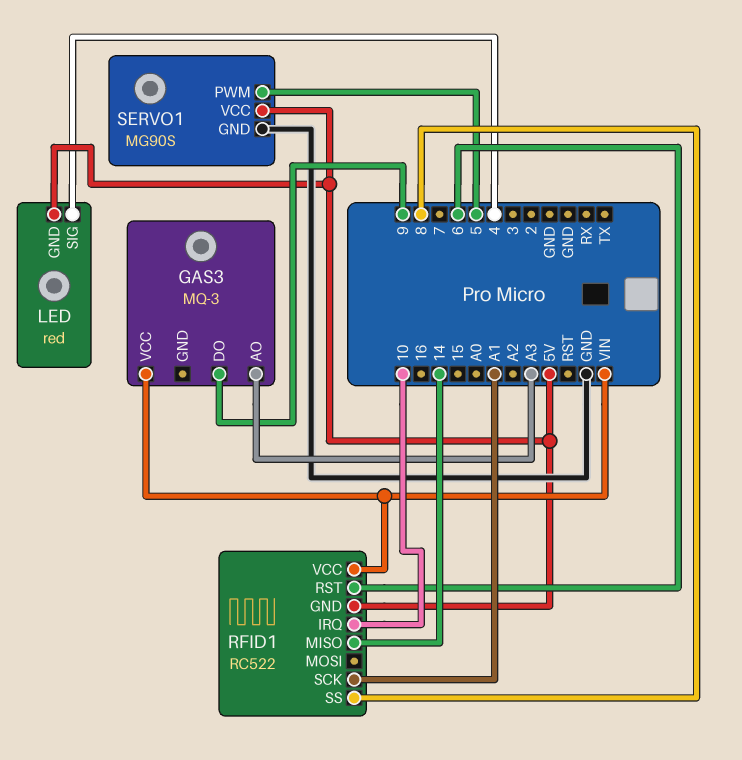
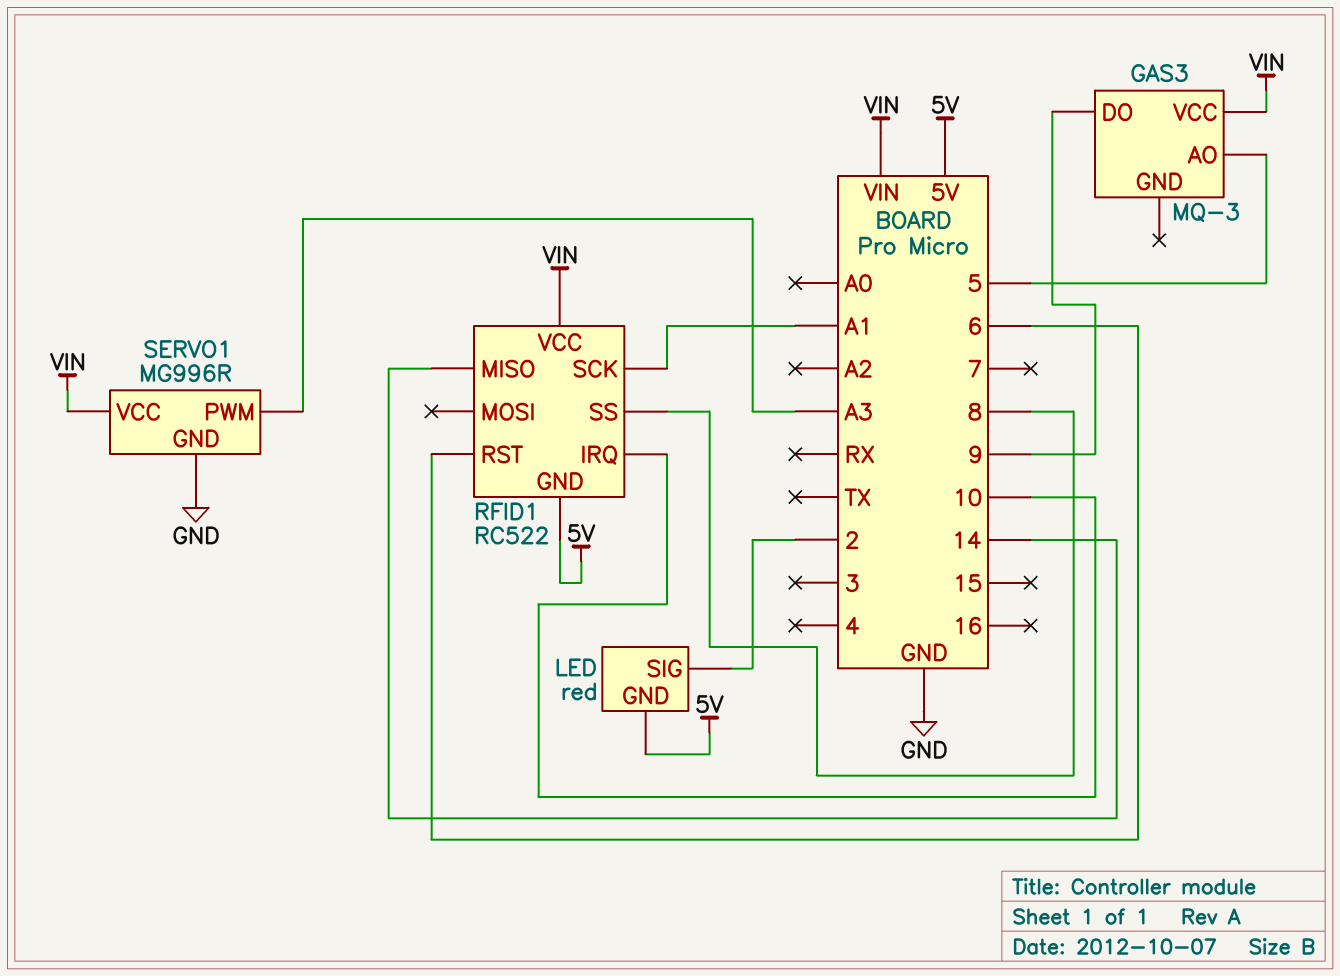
GAS3 pin AO: A3 -> 5
LED pin SIG: 4 -> 2
SERVO1: MG90S -> MG996R
SERVO1 pin PWM: 5 -> A3
SERVO1 pin VCC: 5V -> VIN

